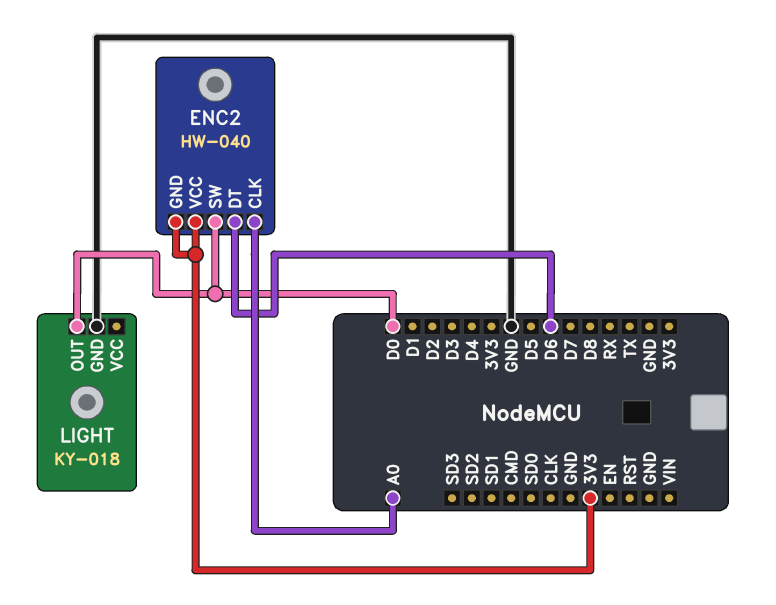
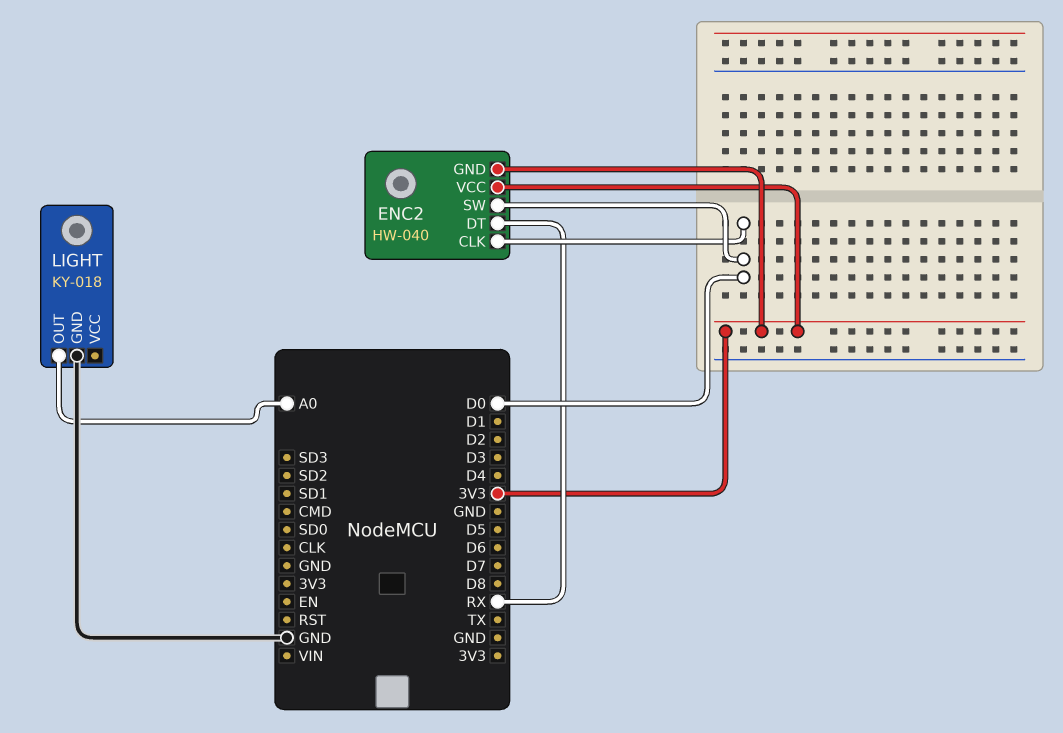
ENC2 pin CLK: A0 -> D0
ENC2 pin DT: D6 -> RX
LIGHT pin OUT: D0 -> A0

